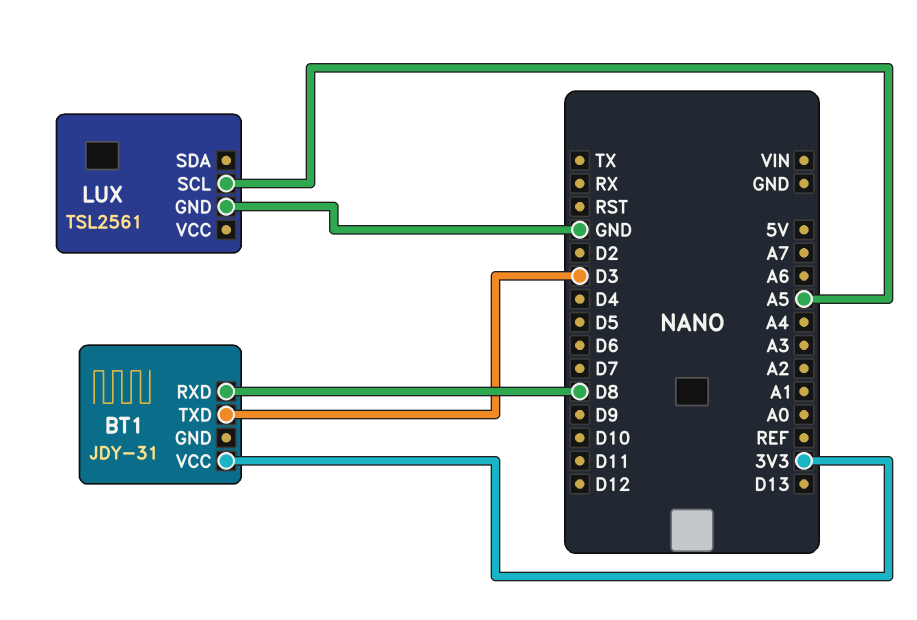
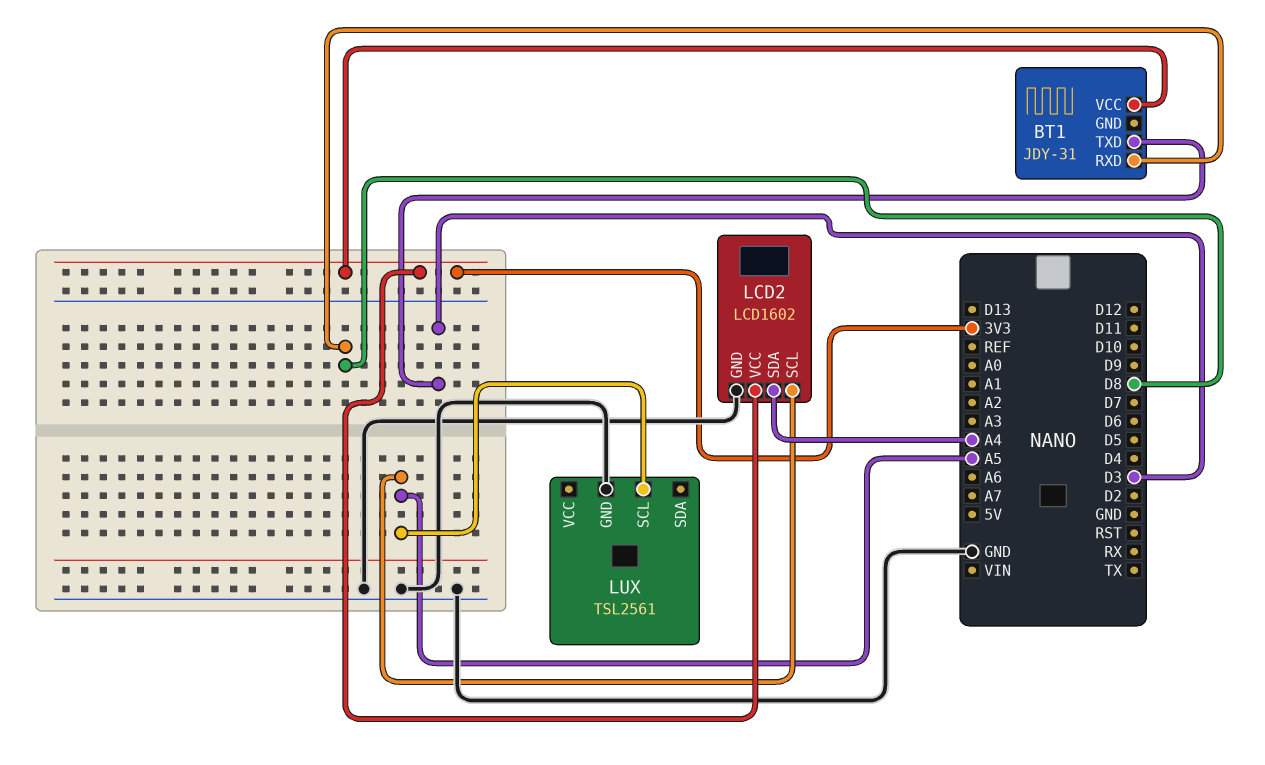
LCD2: none -> LCD1602
LCD2 pin GND: none -> GND
LCD2 pin SCL: none -> A5
LCD2 pin SDA: none -> A4
LCD2 pin VCC: none -> 3V3

